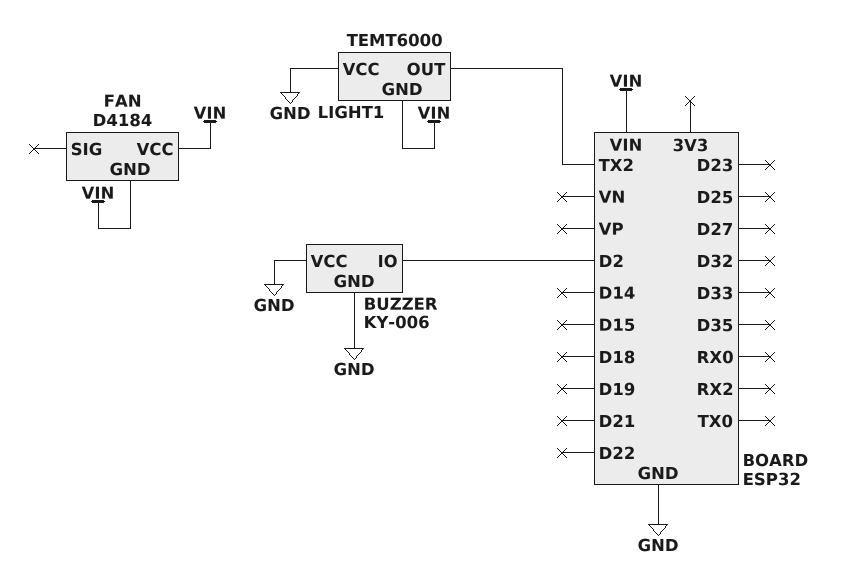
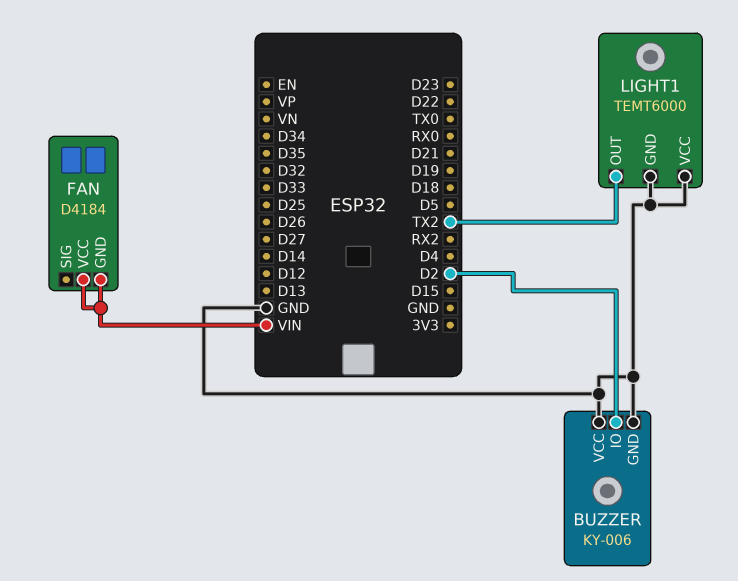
LIGHT1 pin GND: VIN -> GND

